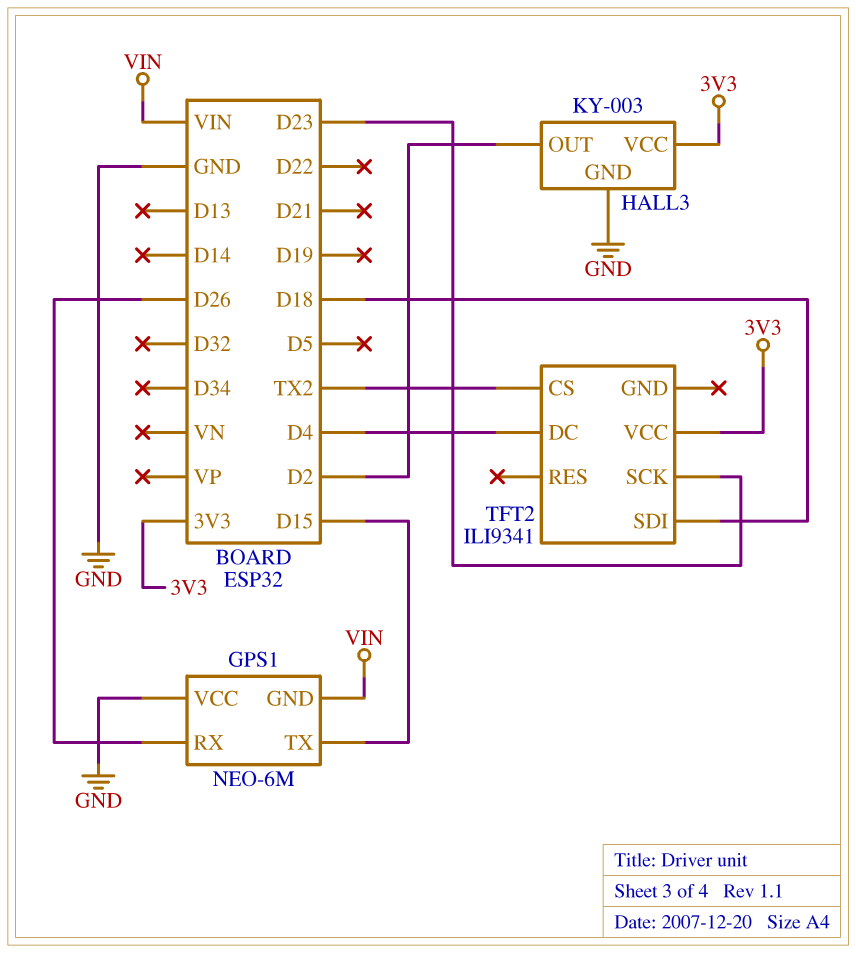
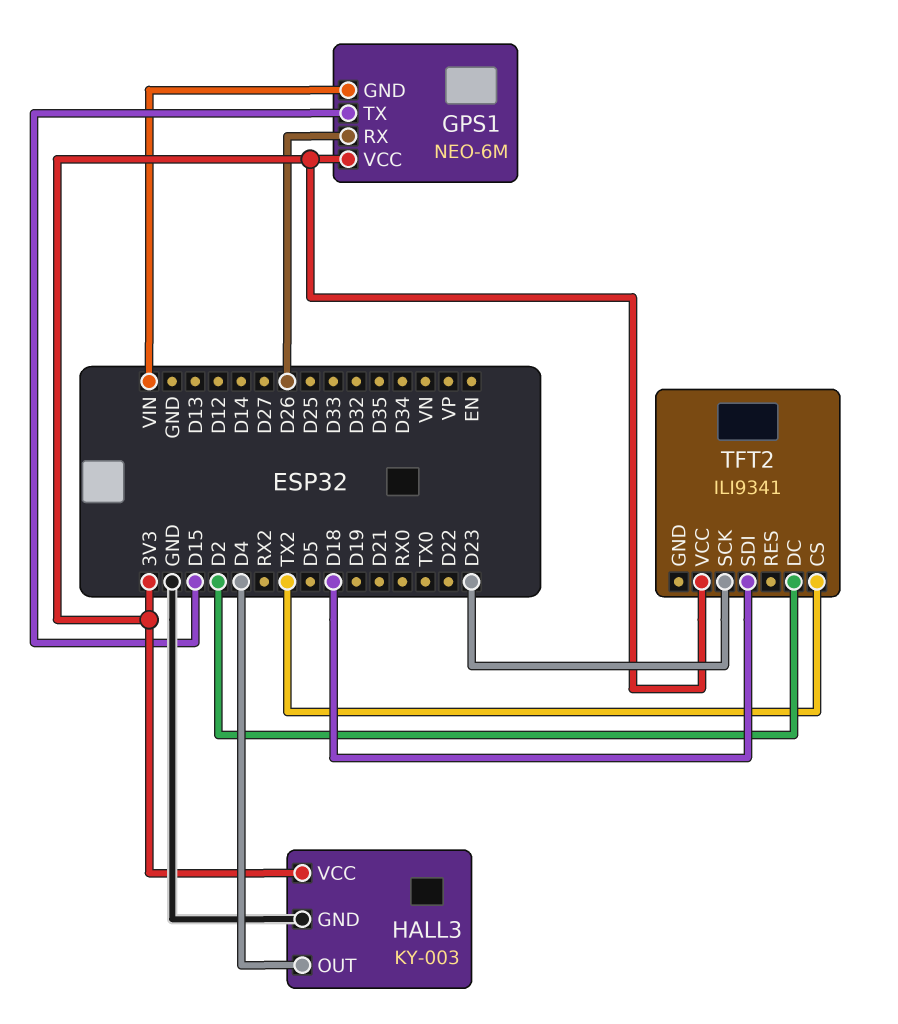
GPS1 pin VCC: GND -> 3V3
HALL3 pin OUT: D2 -> D4
TFT2 pin DC: D4 -> D2

